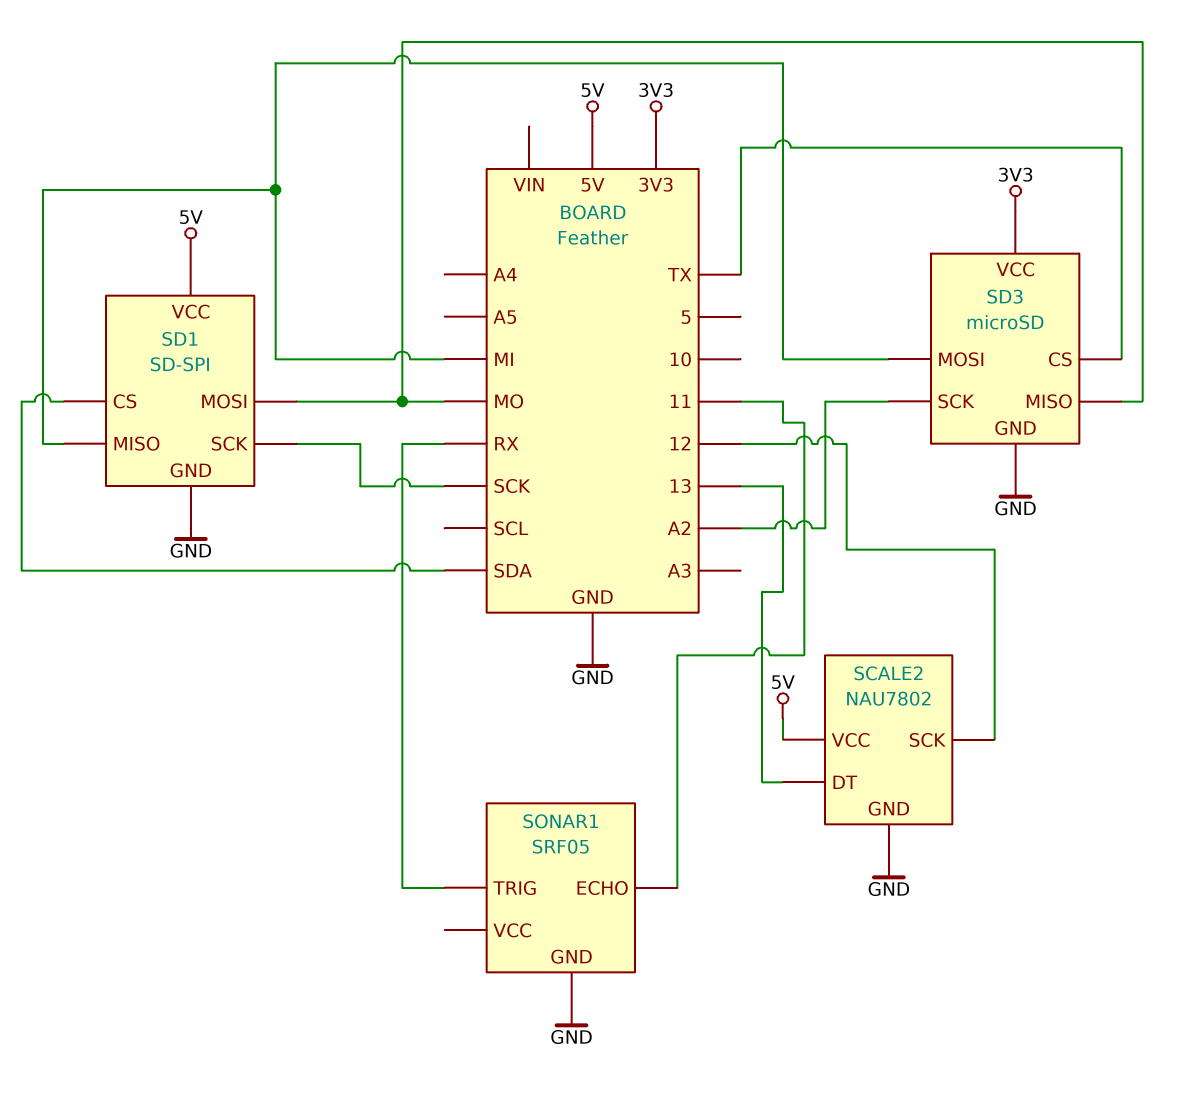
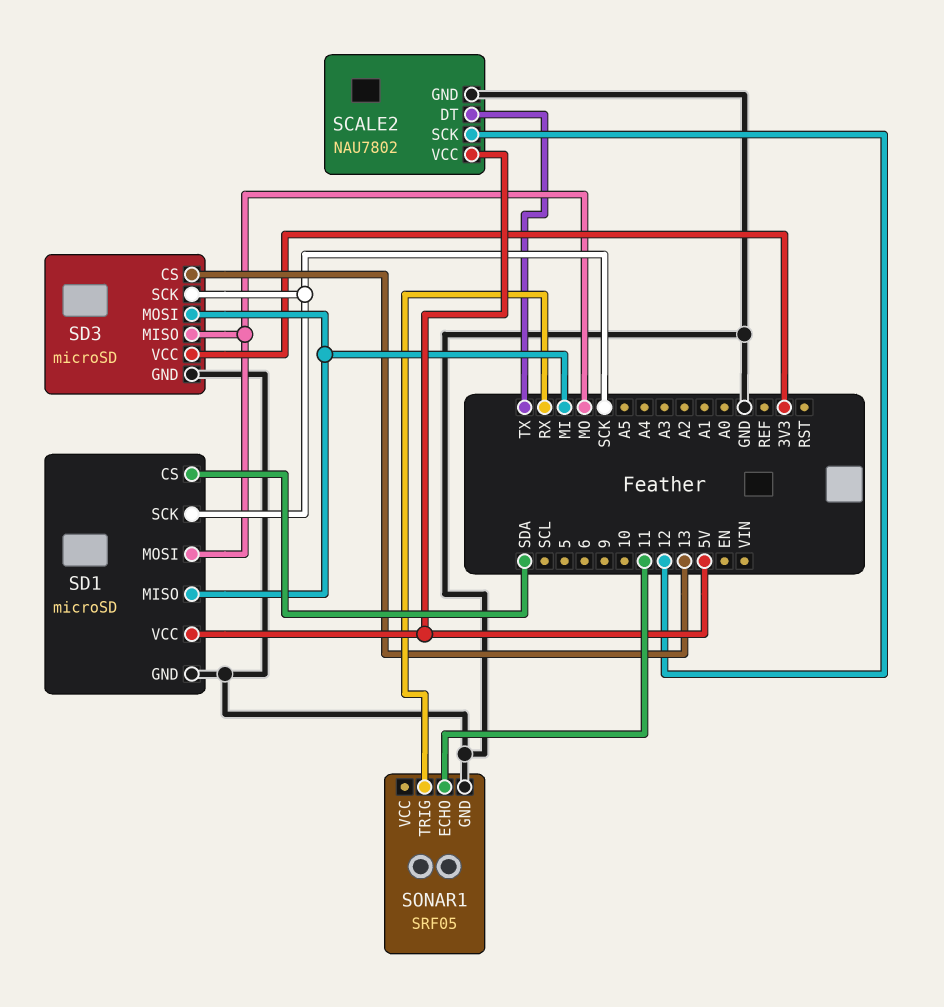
SCALE2 pin DT: 13 -> TX
SD1: SD-SPI -> microSD
SD3 pin CS: TX -> 13
SD3 pin SCK: A2 -> SCK

